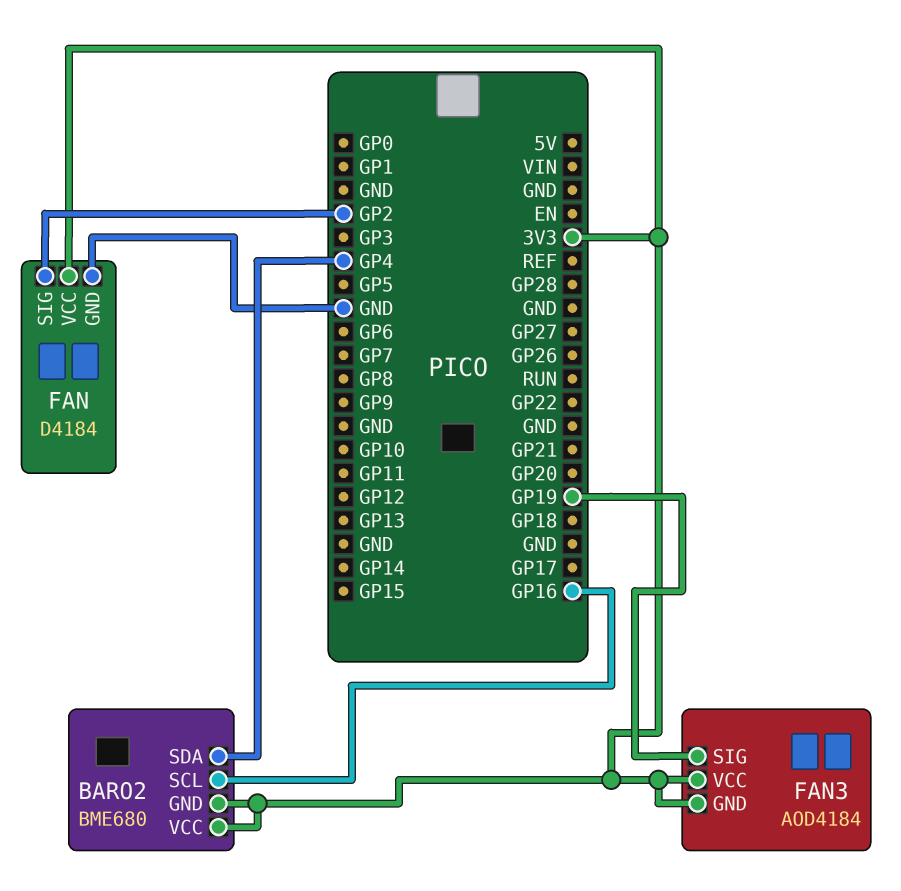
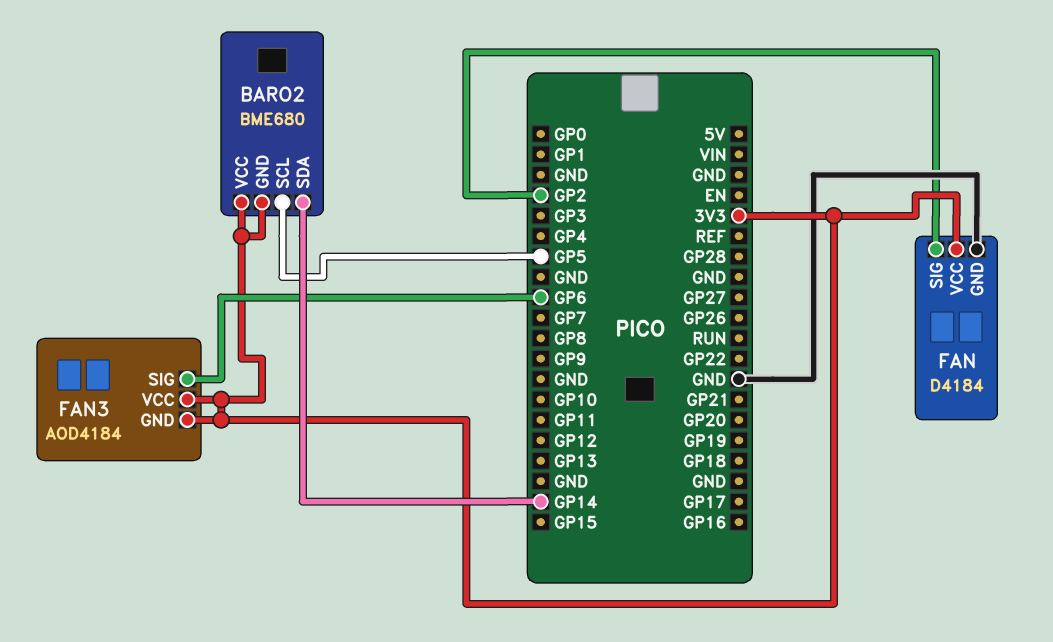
BARO2 pin SCL: GP16 -> GP5
BARO2 pin SDA: GP4 -> GP14
FAN3 pin SIG: GP19 -> GP6

